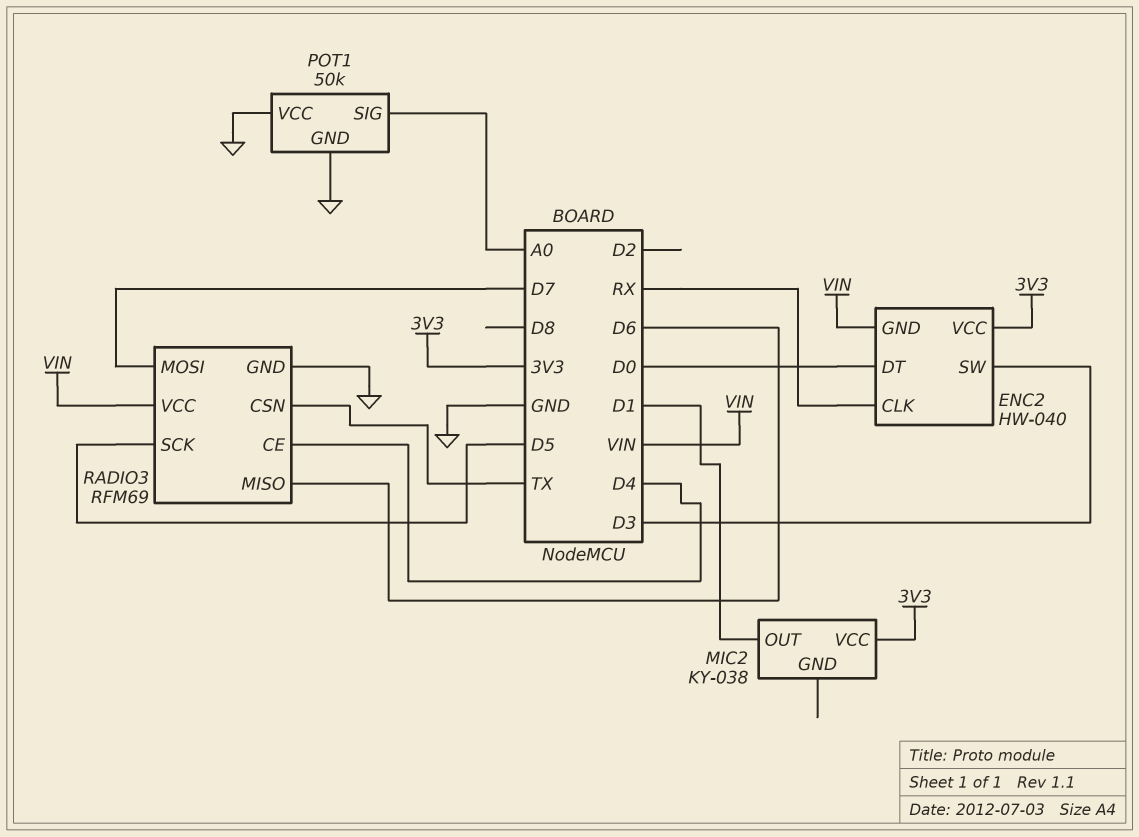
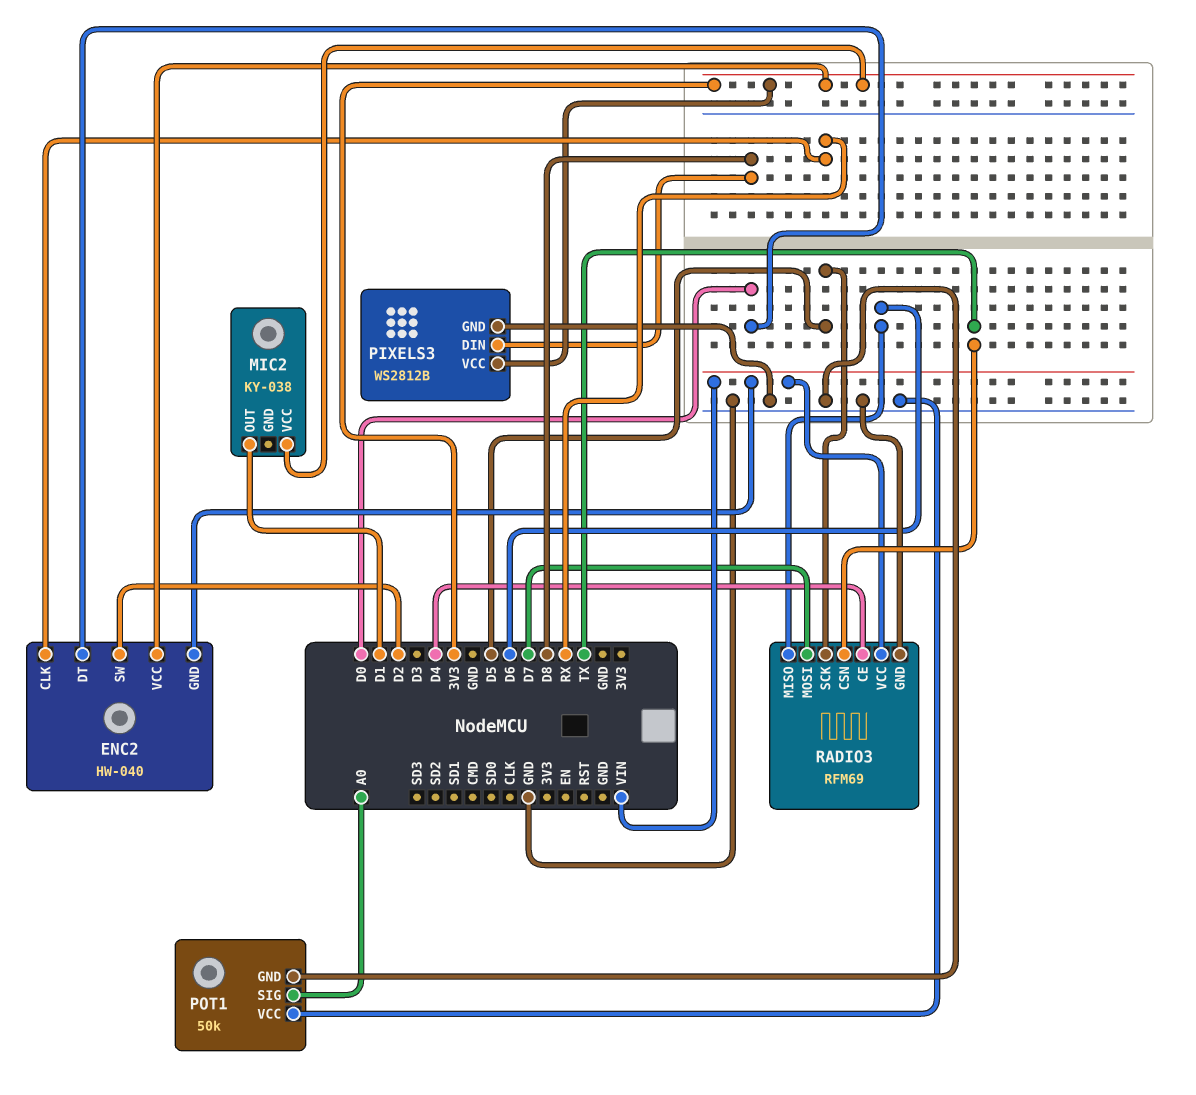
ENC2 pin SW: D3 -> D2
PIXELS3: none -> WS2812B
PIXELS3 pin DIN: none -> D8
PIXELS3 pin GND: none -> GND
PIXELS3 pin VCC: none -> 3V3

